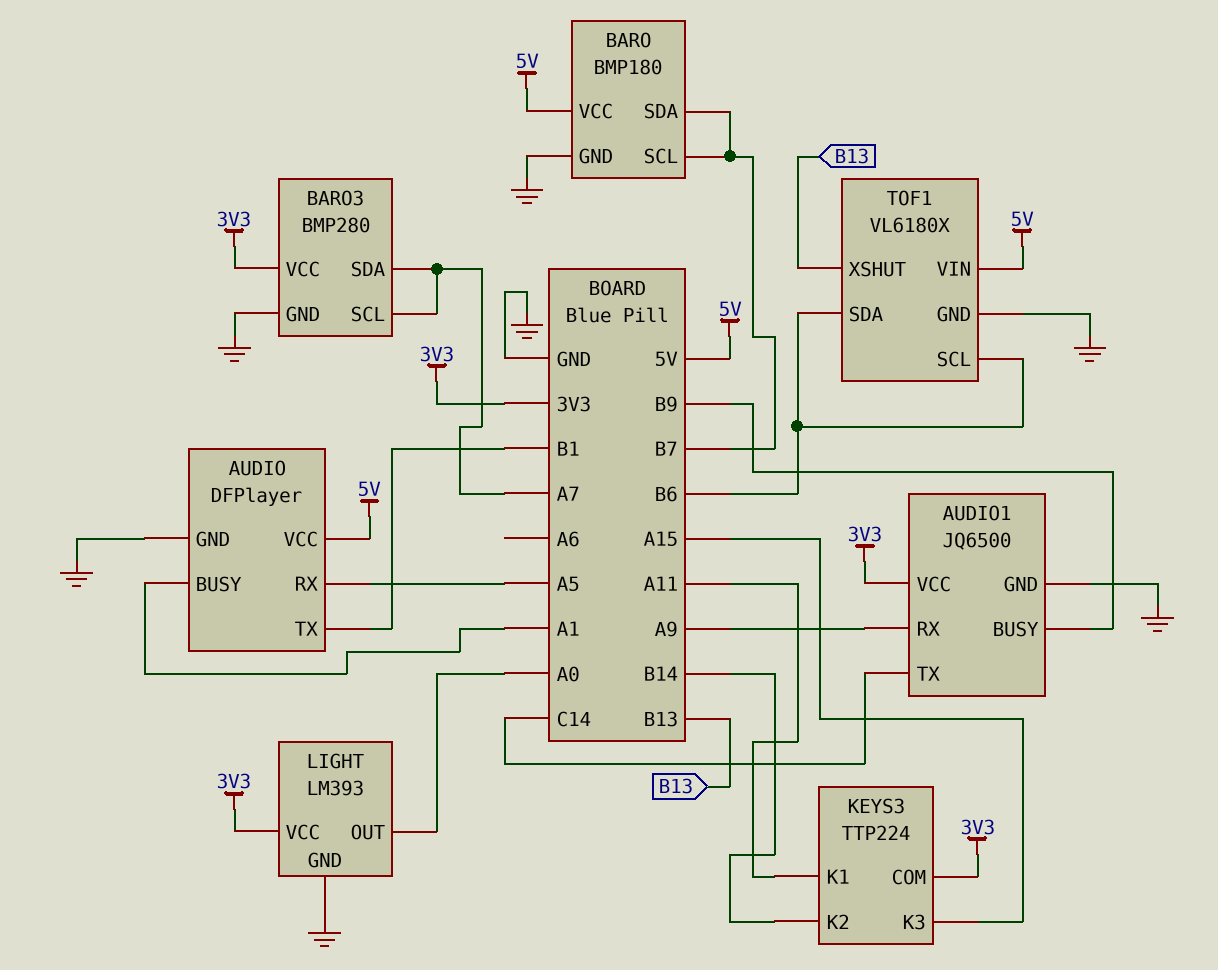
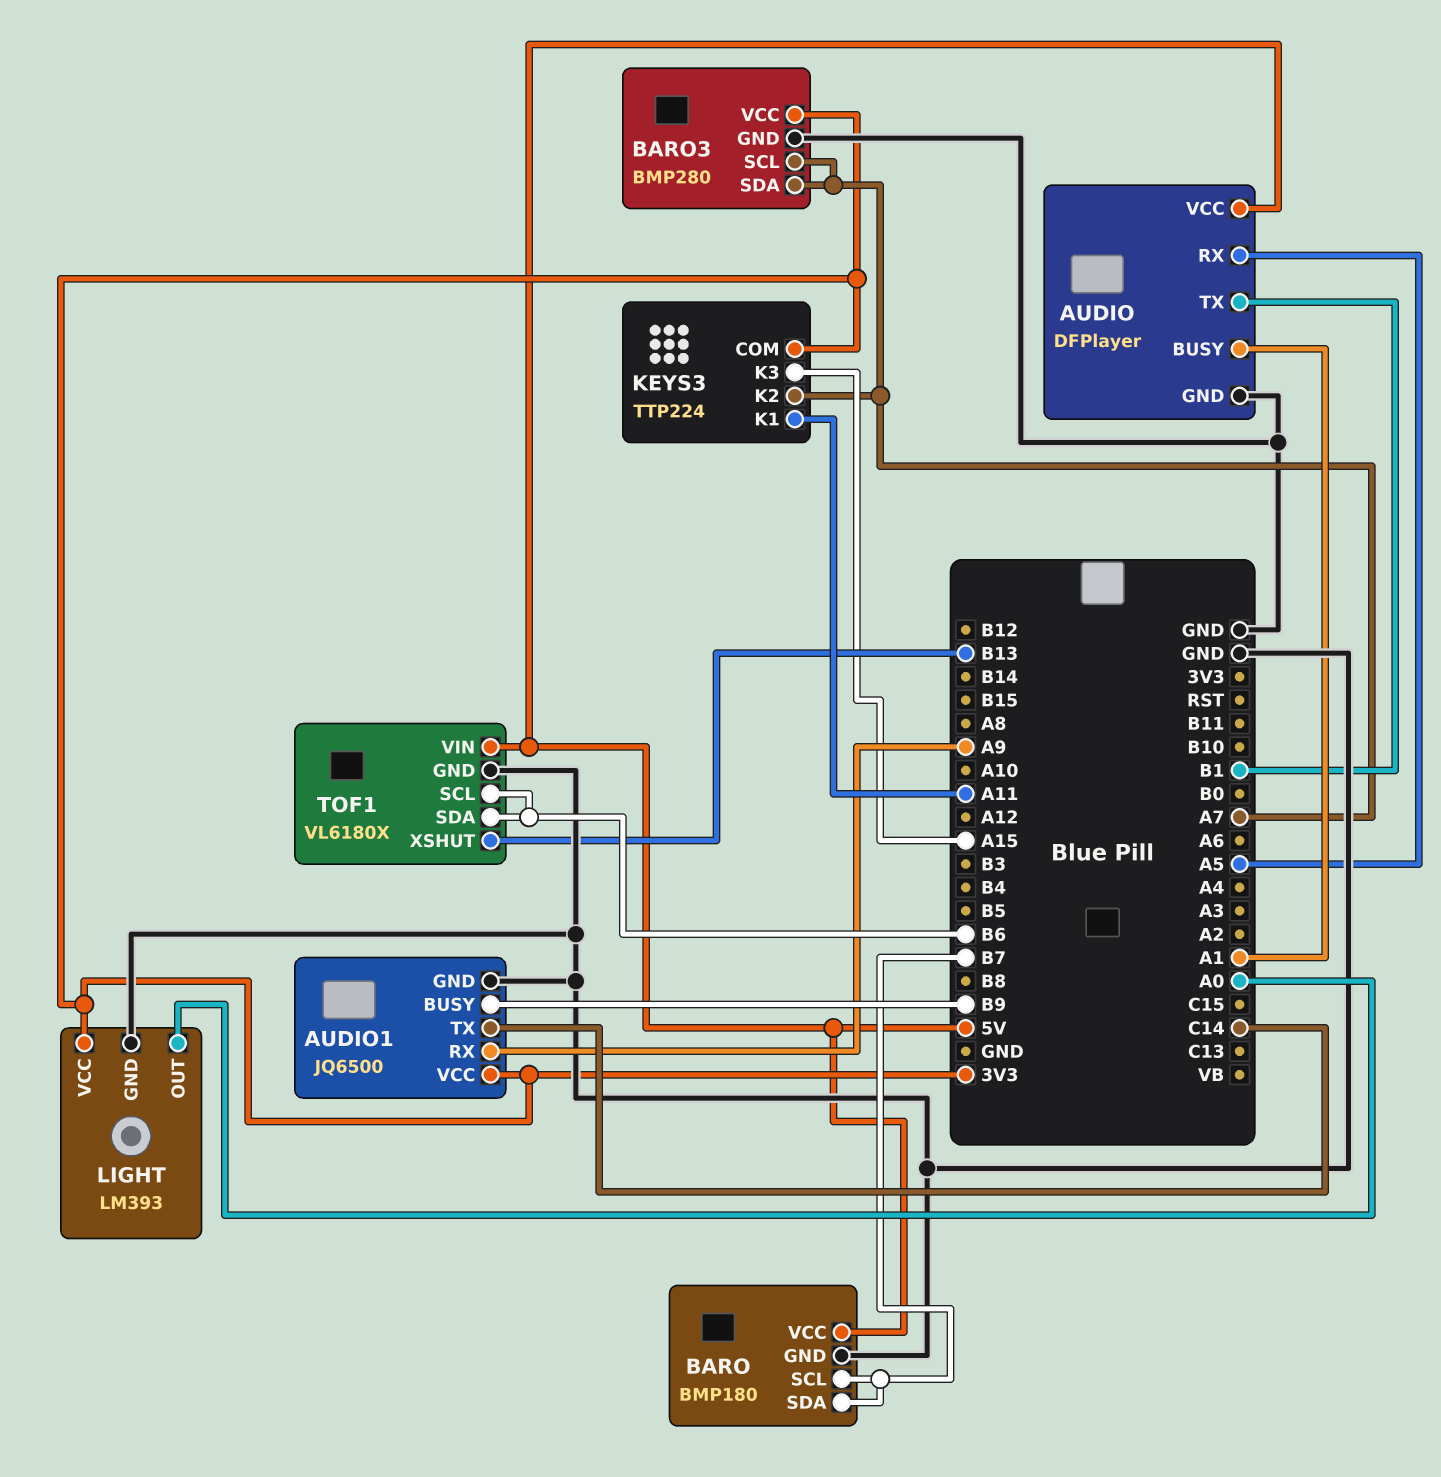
KEYS3 pin K2: B14 -> A7

